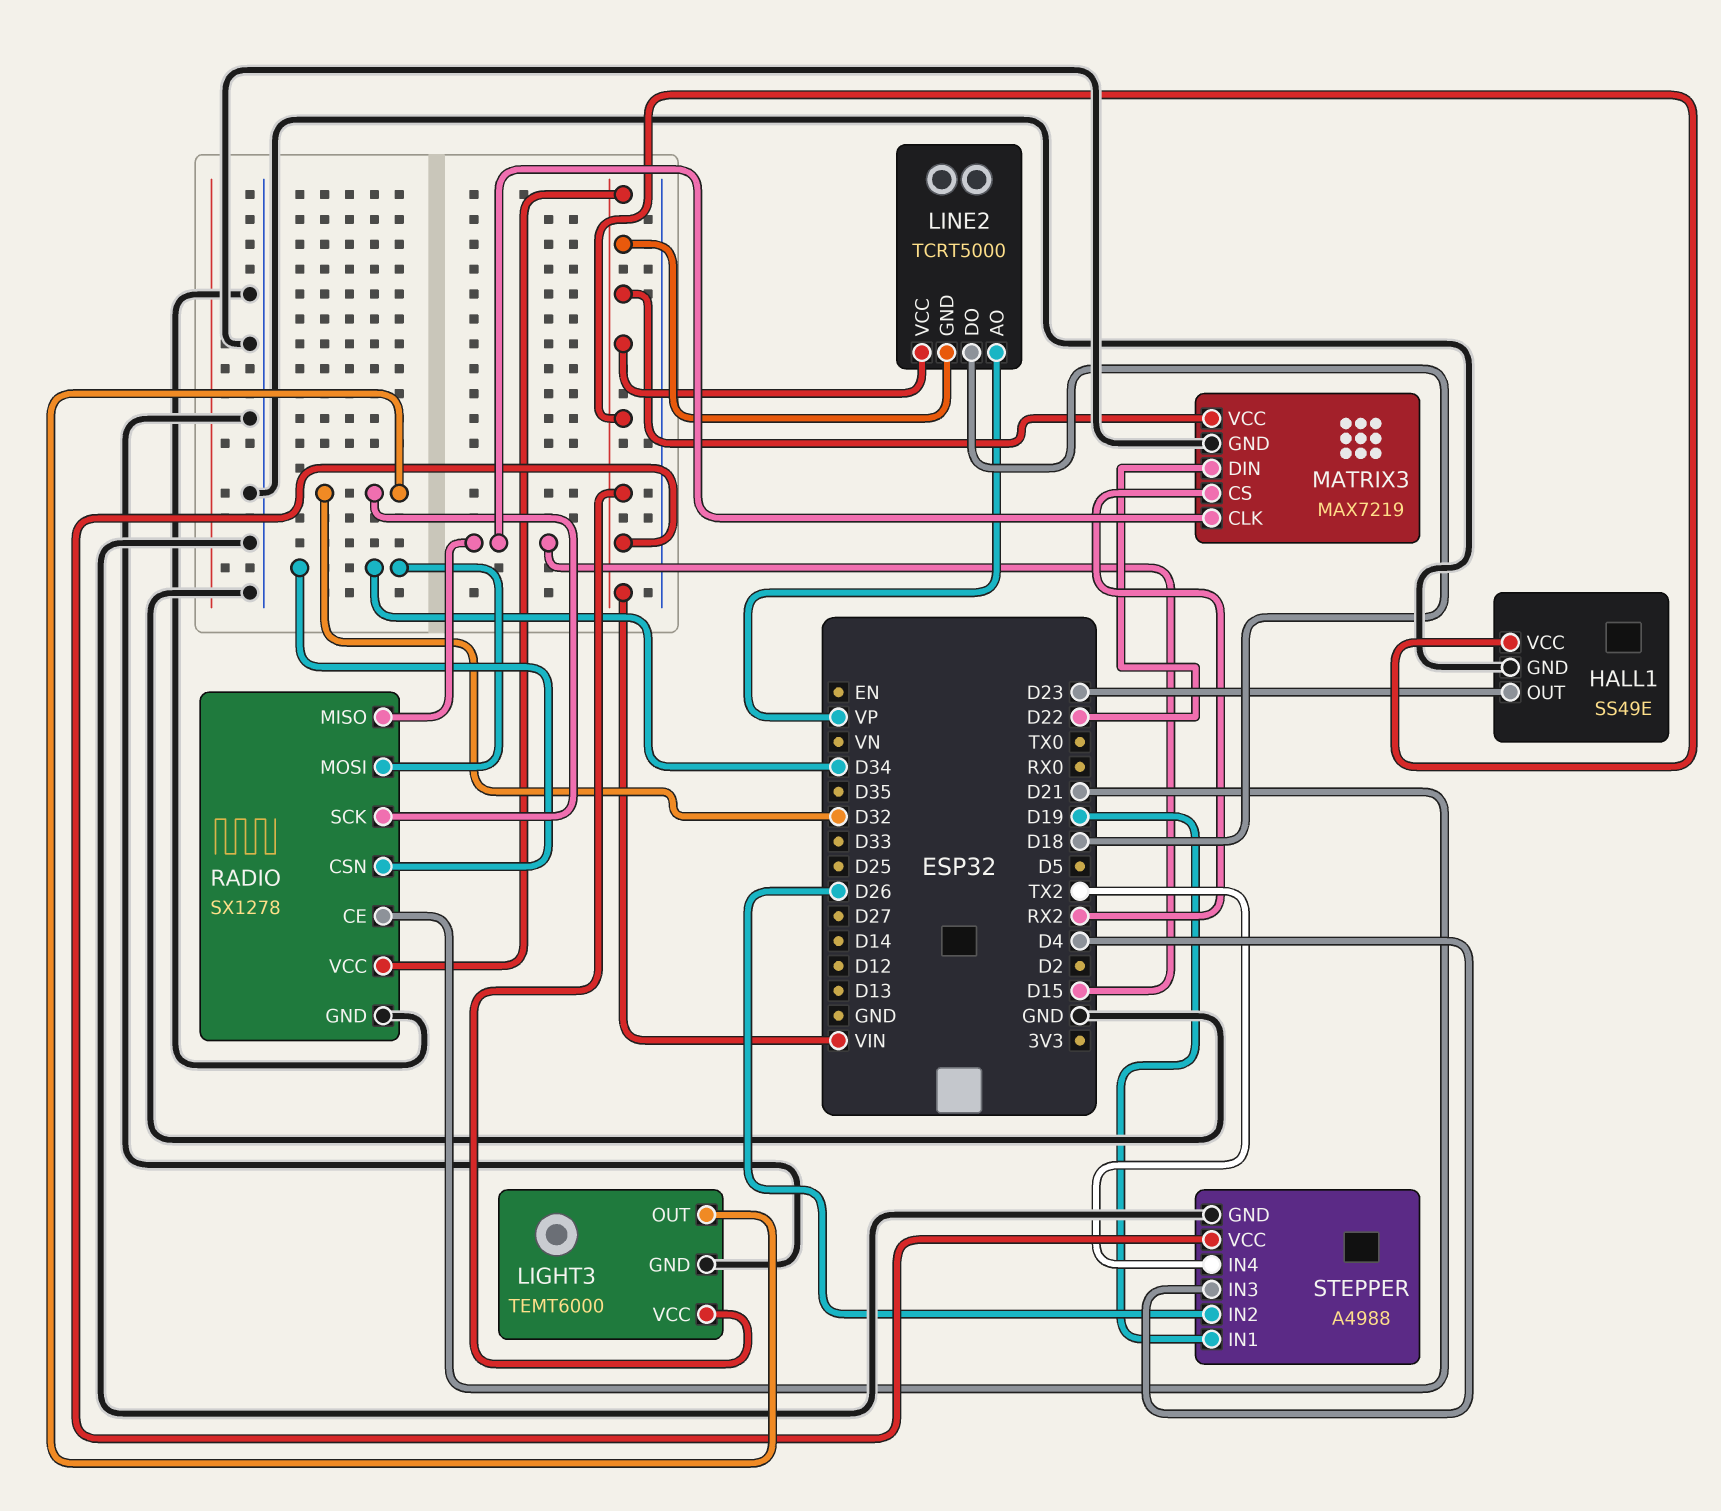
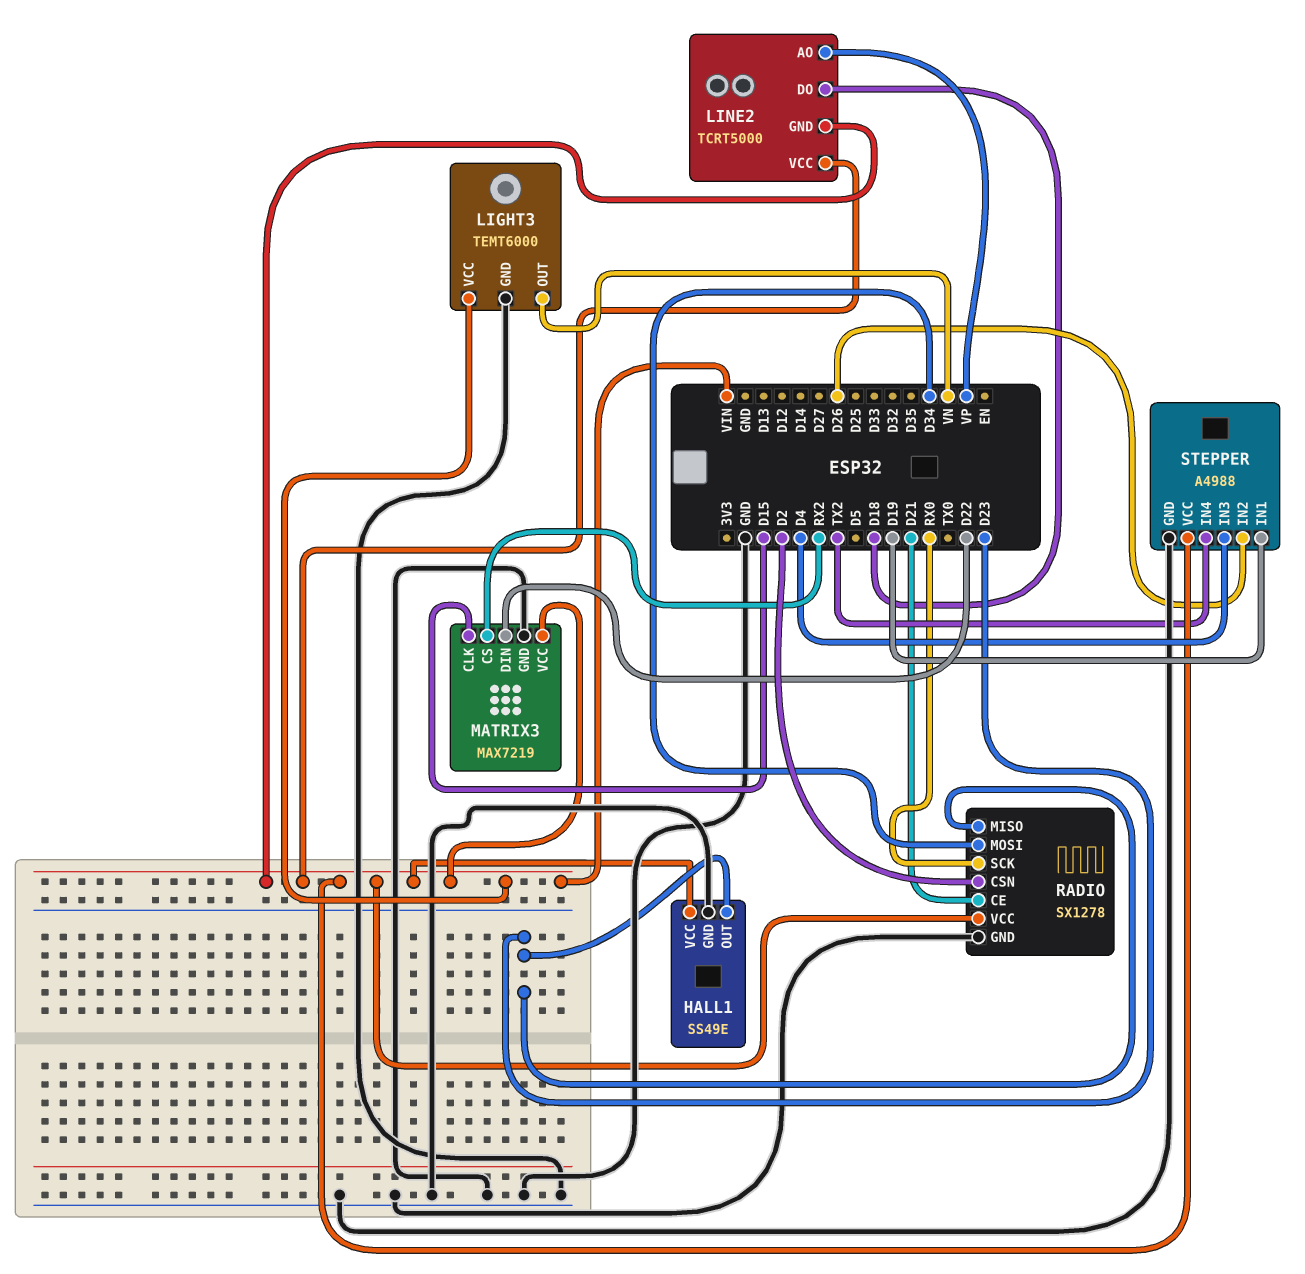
LIGHT3 pin OUT: D32 -> VN
RADIO pin CSN: D34 -> D2
RADIO pin MISO: D15 -> D23
RADIO pin SCK: D32 -> RX0

